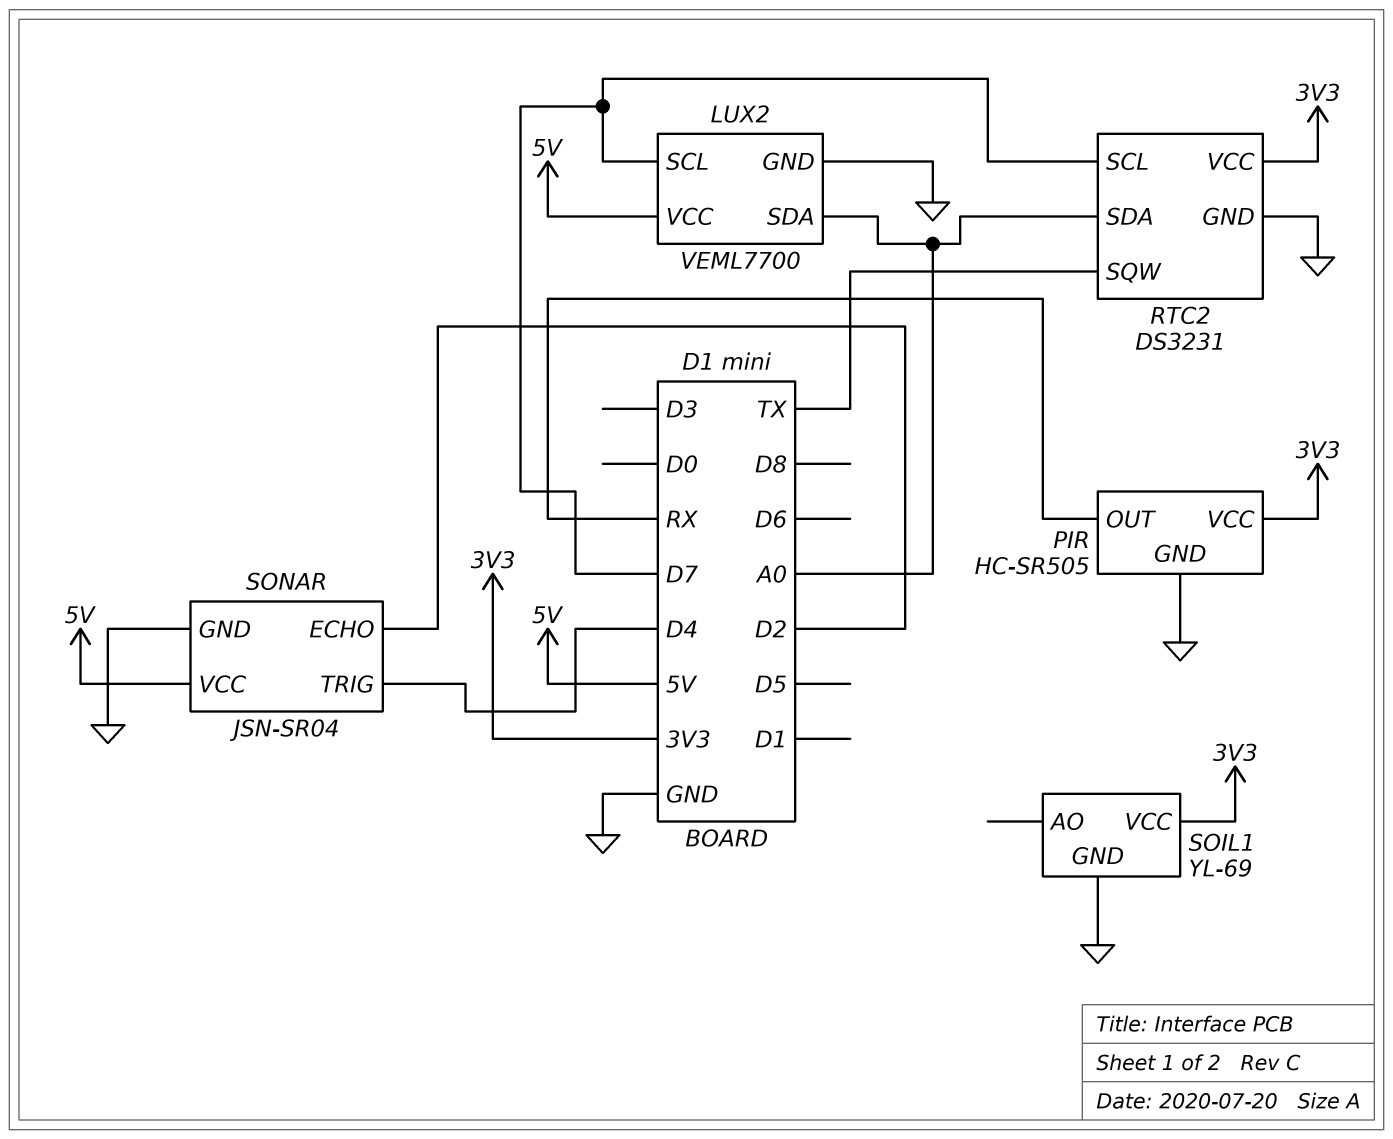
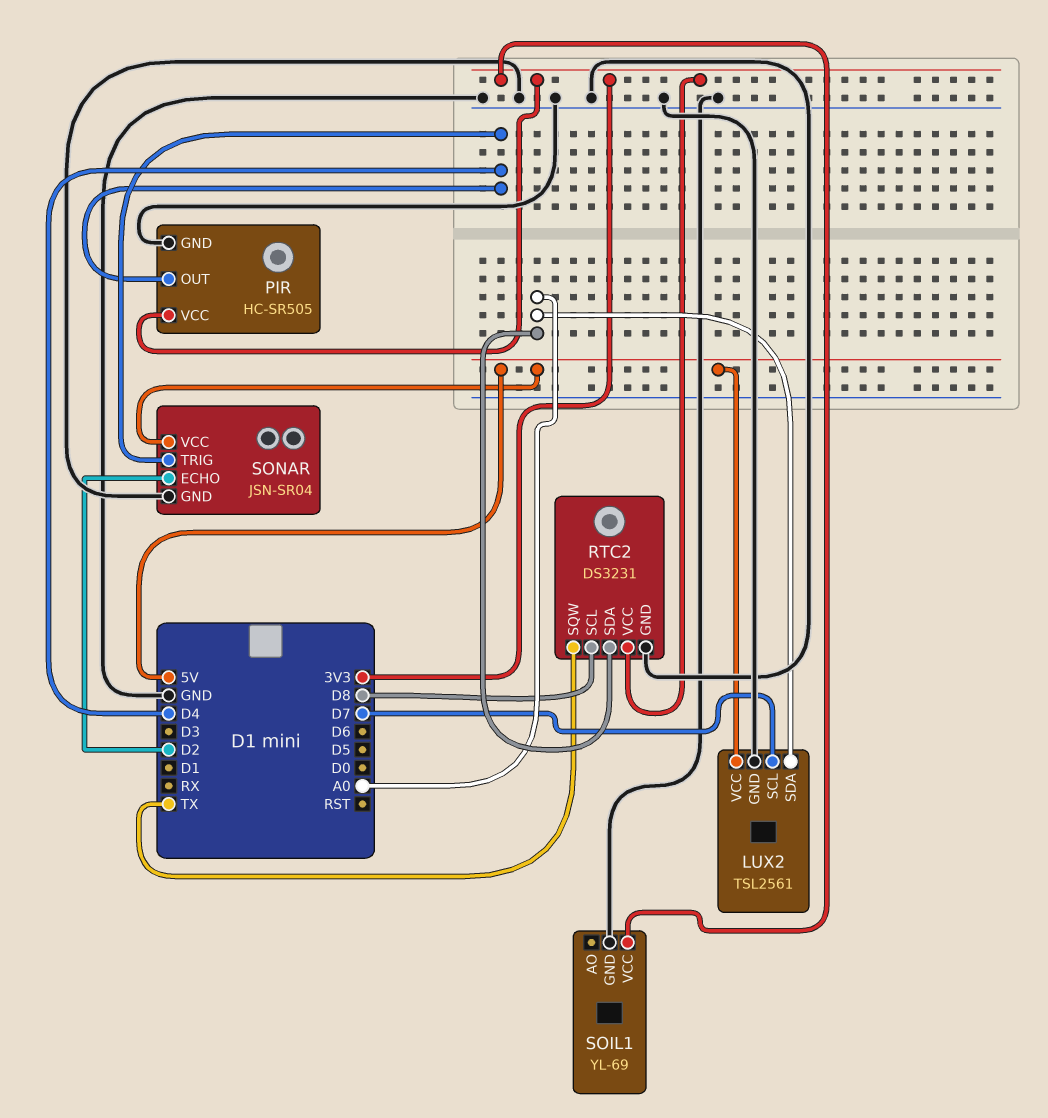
LUX2: VEML7700 -> TSL2561
PIR pin OUT: RX -> D4
RTC2 pin SCL: D7 -> D8

